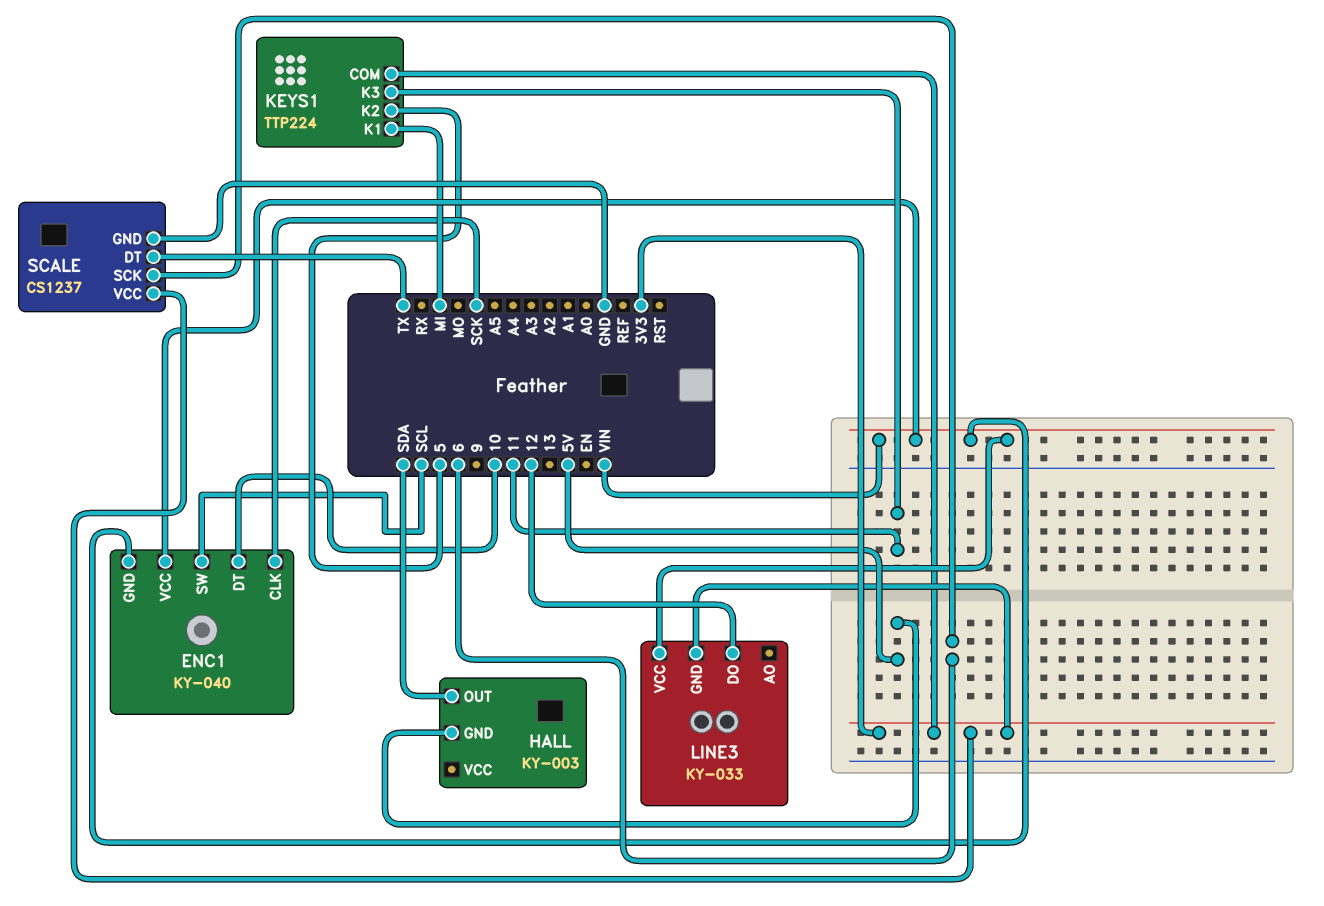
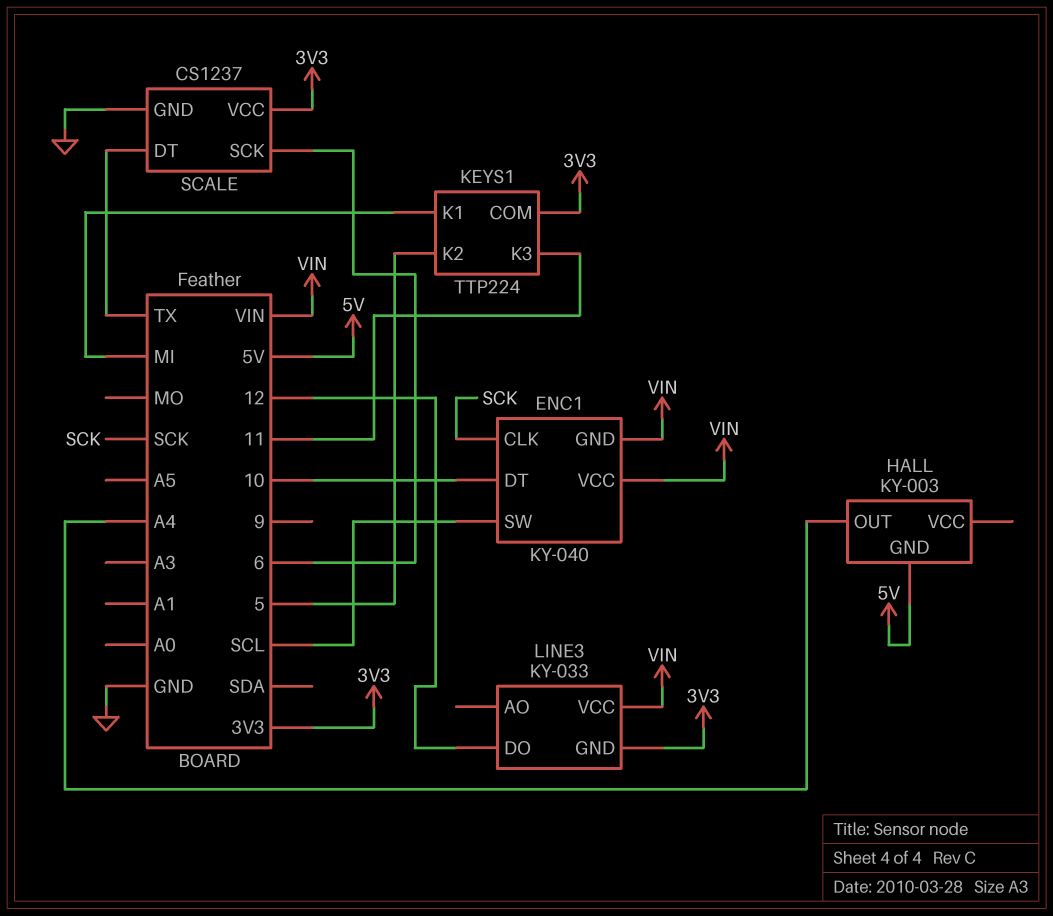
HALL pin OUT: SDA -> A4

